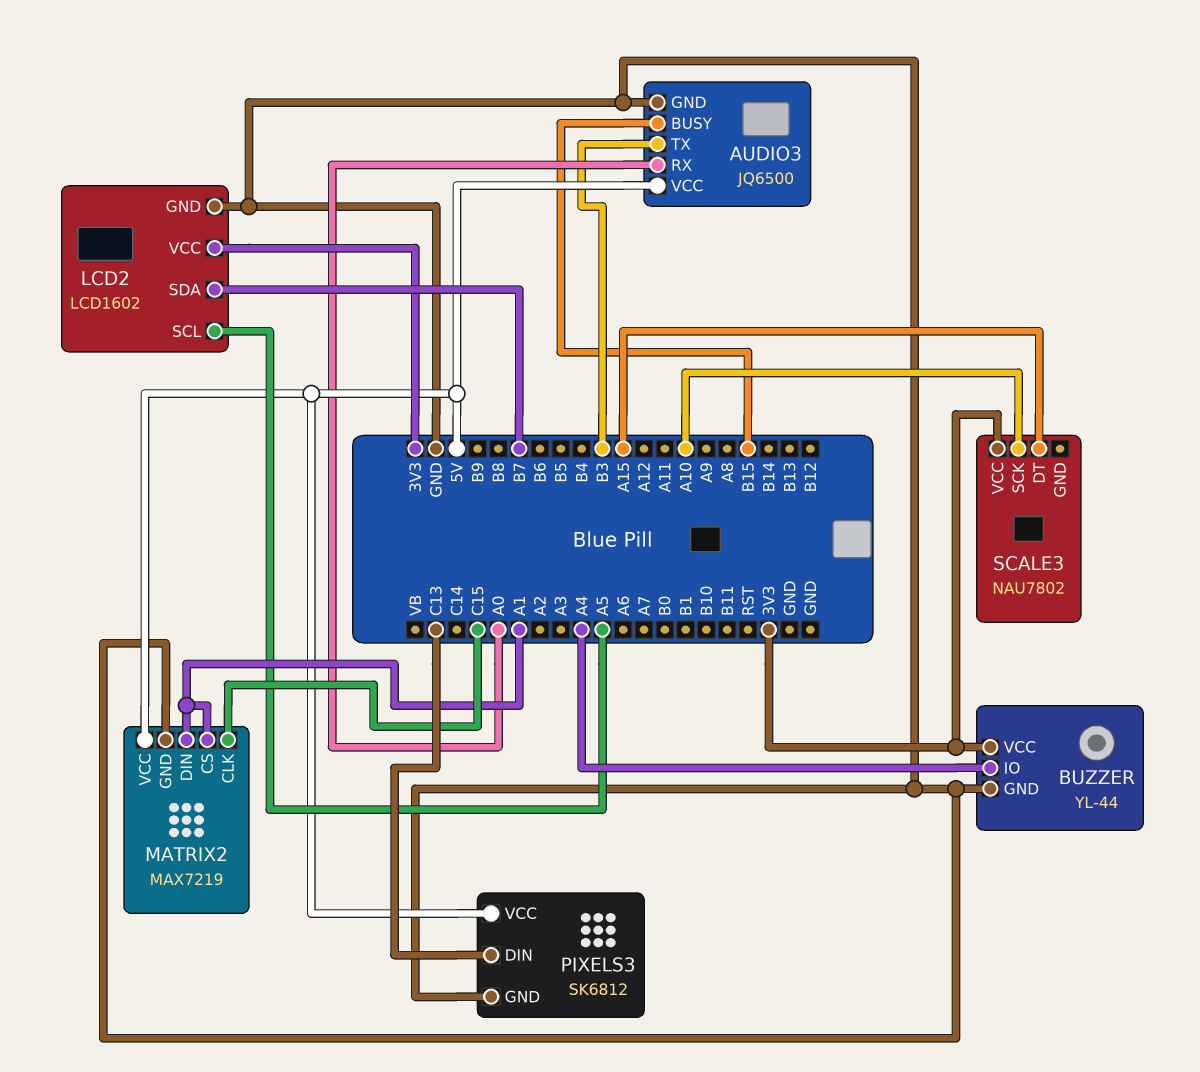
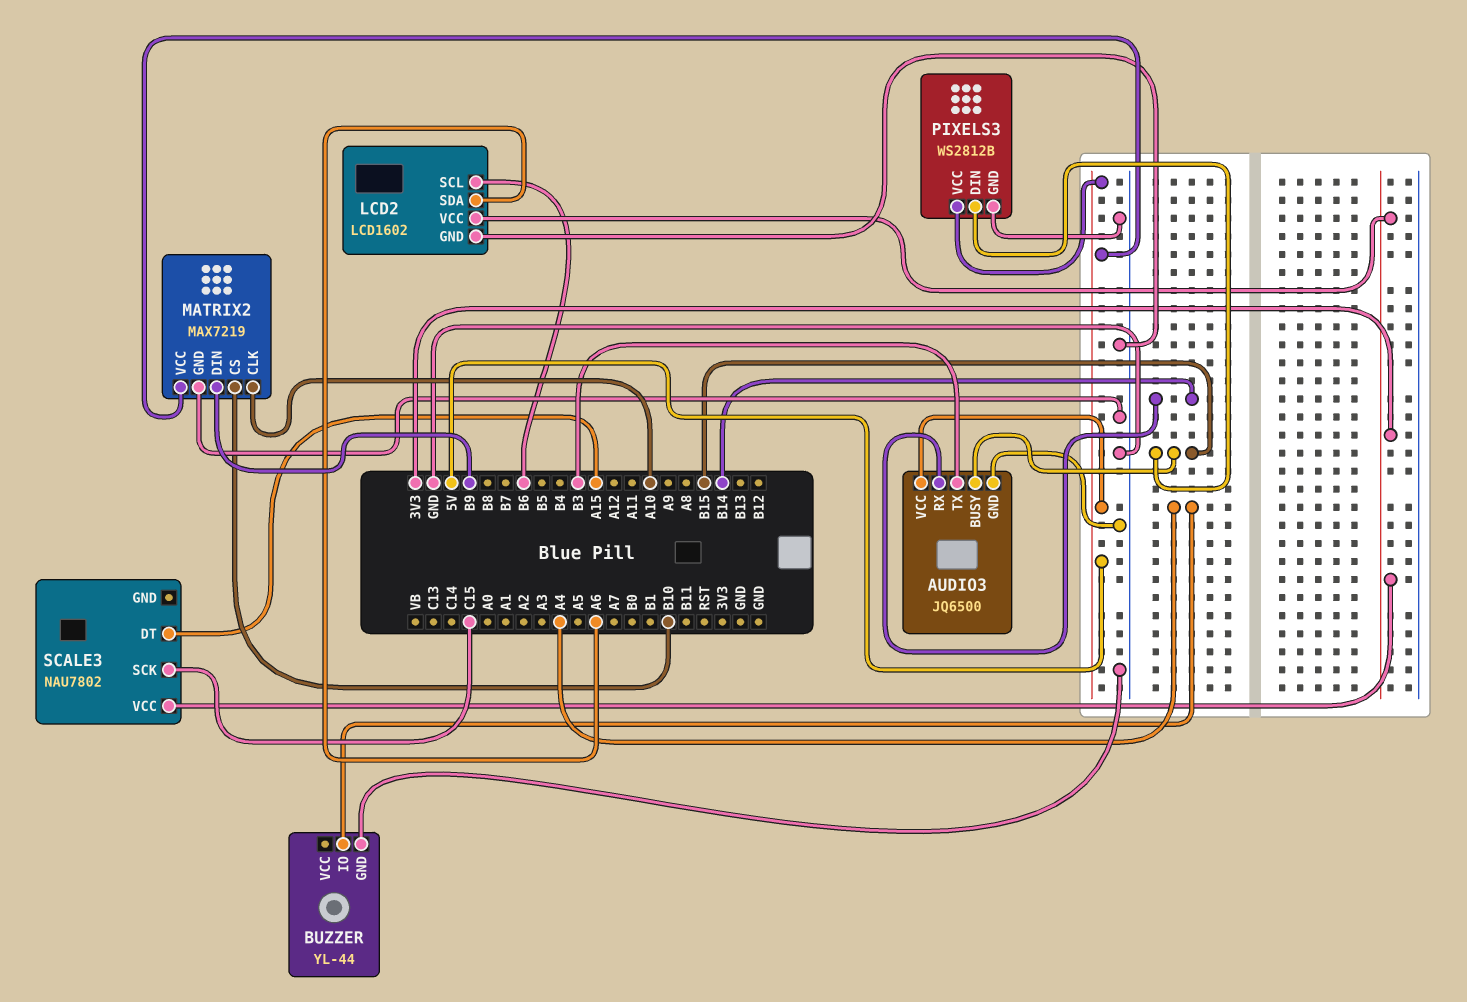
AUDIO3 pin RX: A0 -> B14
BUZZER pin VCC: 3V3 -> none
LCD2 pin SCL: A5 -> B6
LCD2 pin SDA: B7 -> A6
MATRIX2 pin CLK: C15 -> A10
MATRIX2 pin CS: A1 -> B10
MATRIX2 pin DIN: A1 -> B9
PIXELS3: SK6812 -> WS2812B
PIXELS3 pin DIN: C13 -> B15
SCALE3 pin SCK: A10 -> C15

